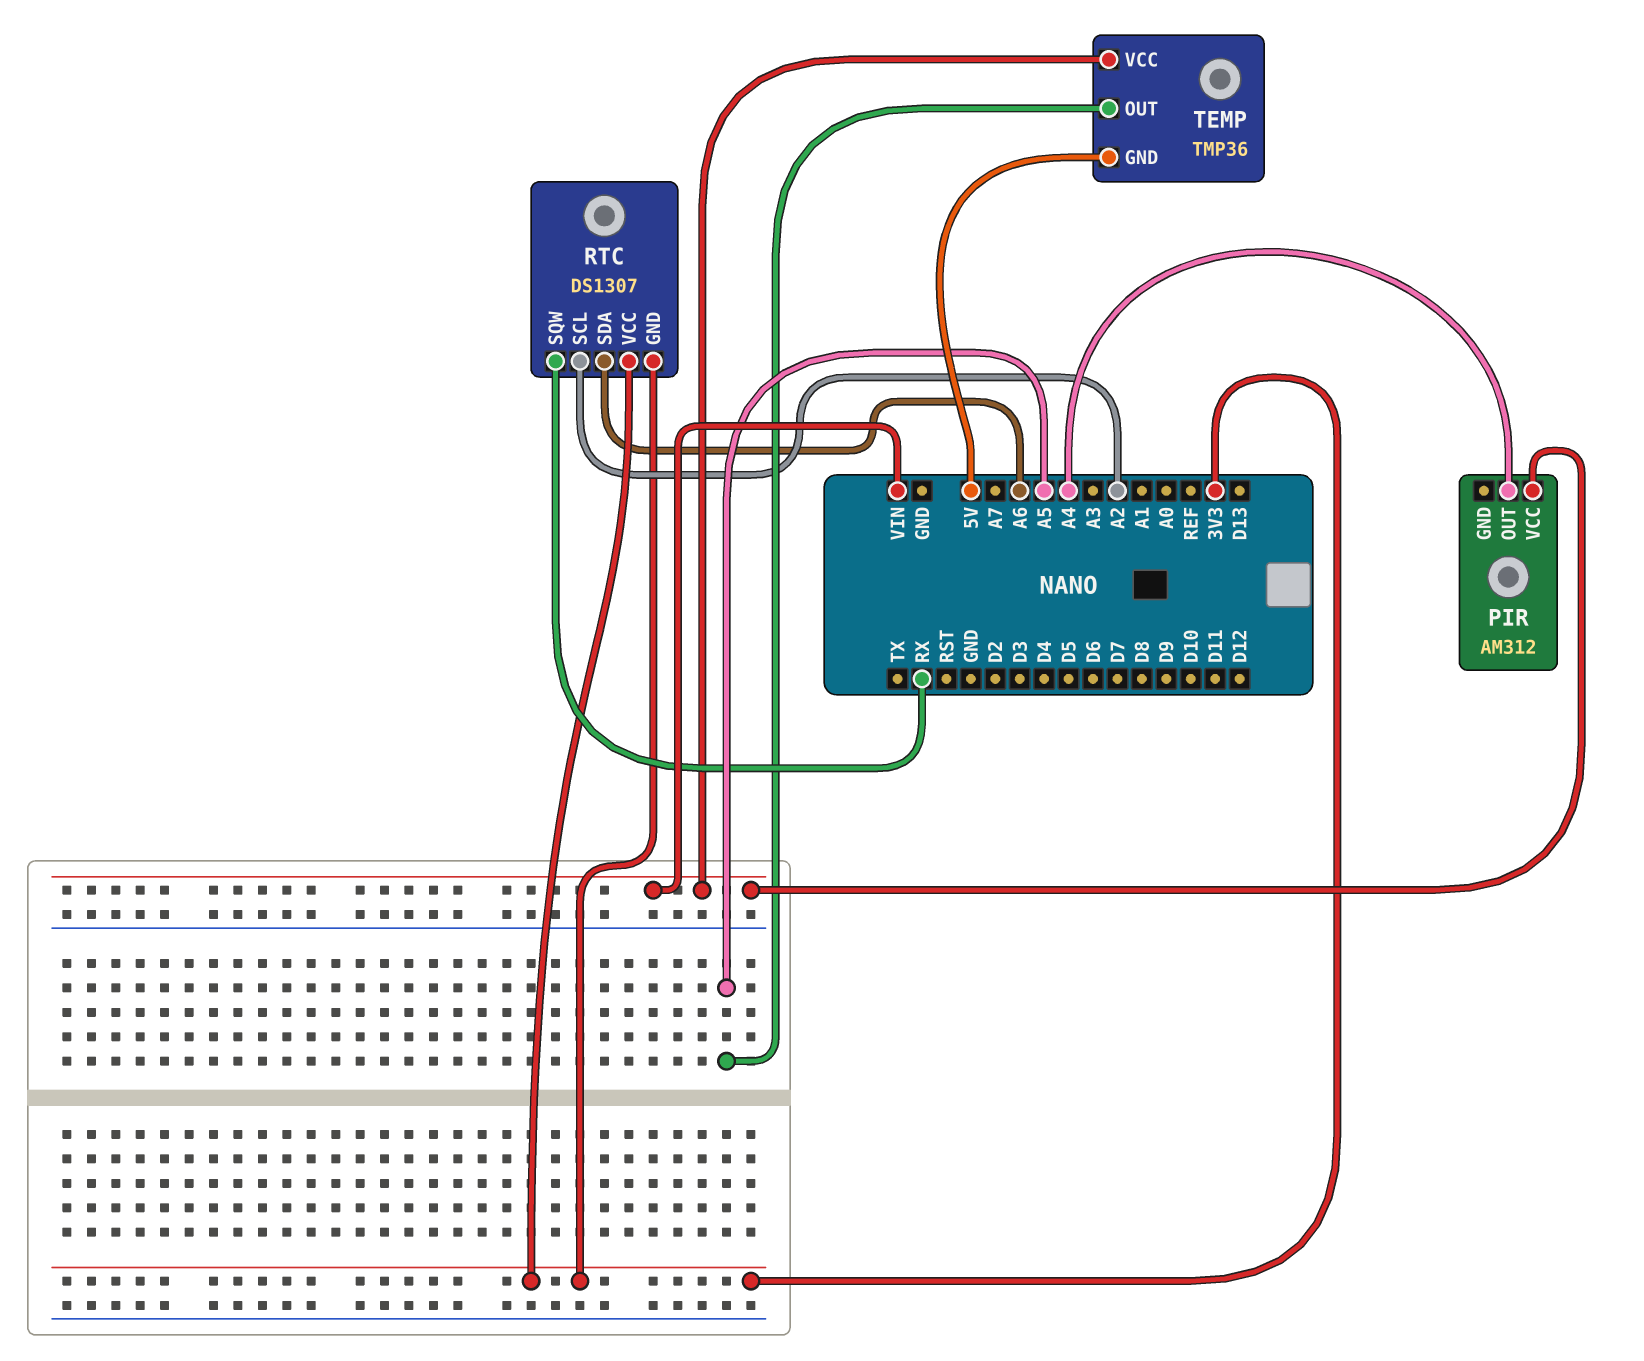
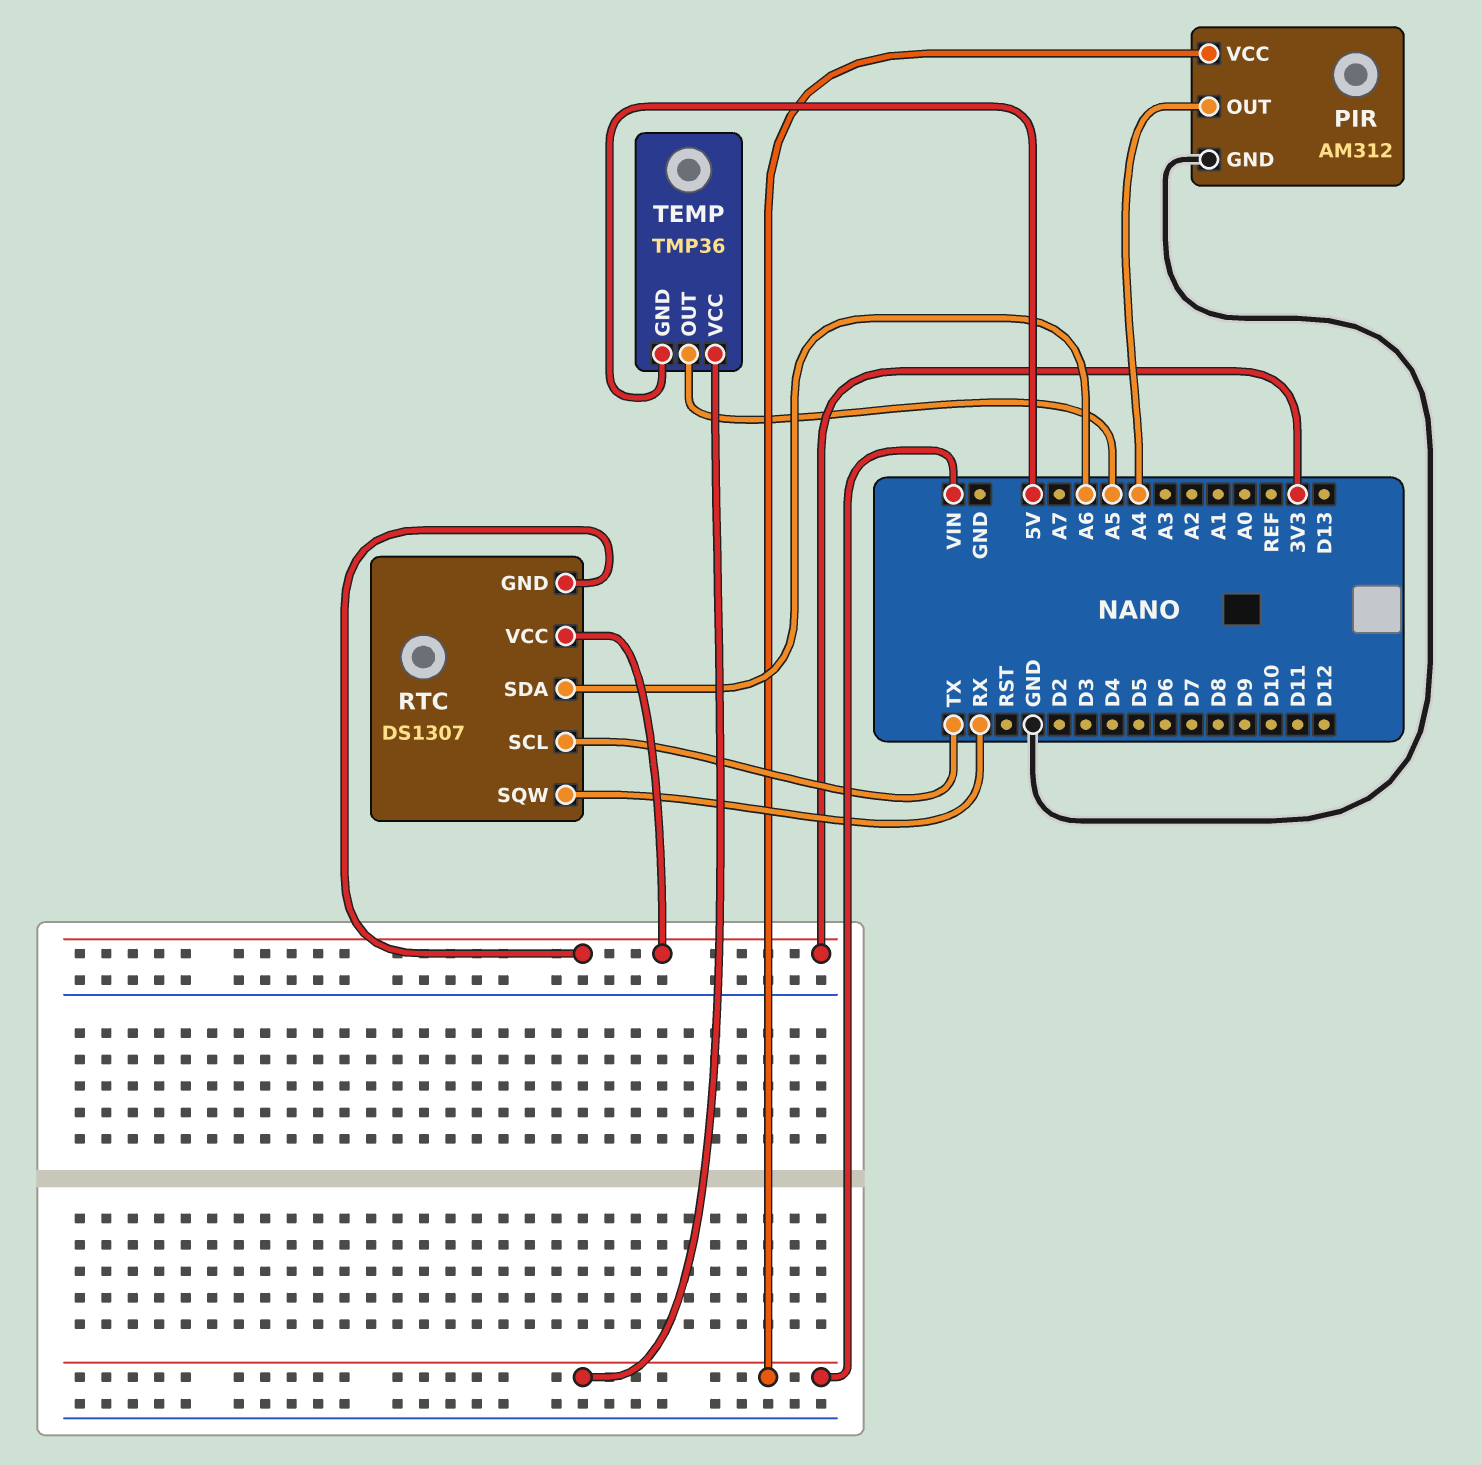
PIR pin GND: none -> GND
RTC pin SCL: A2 -> TX

